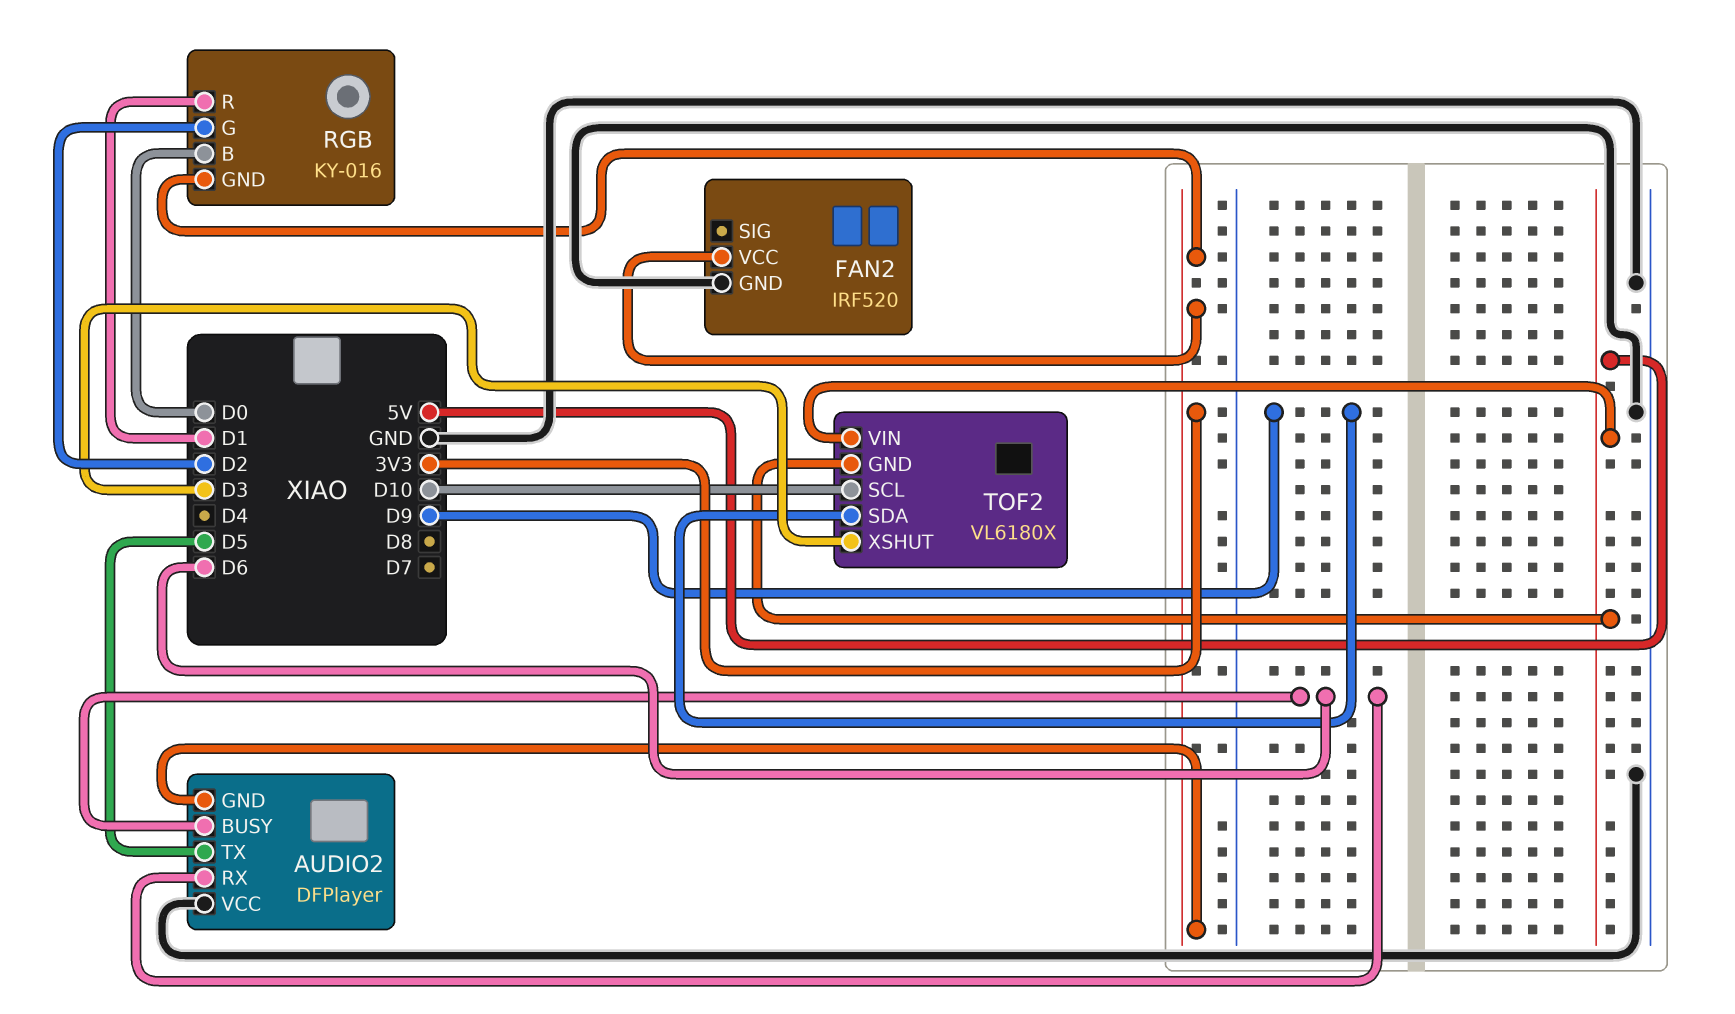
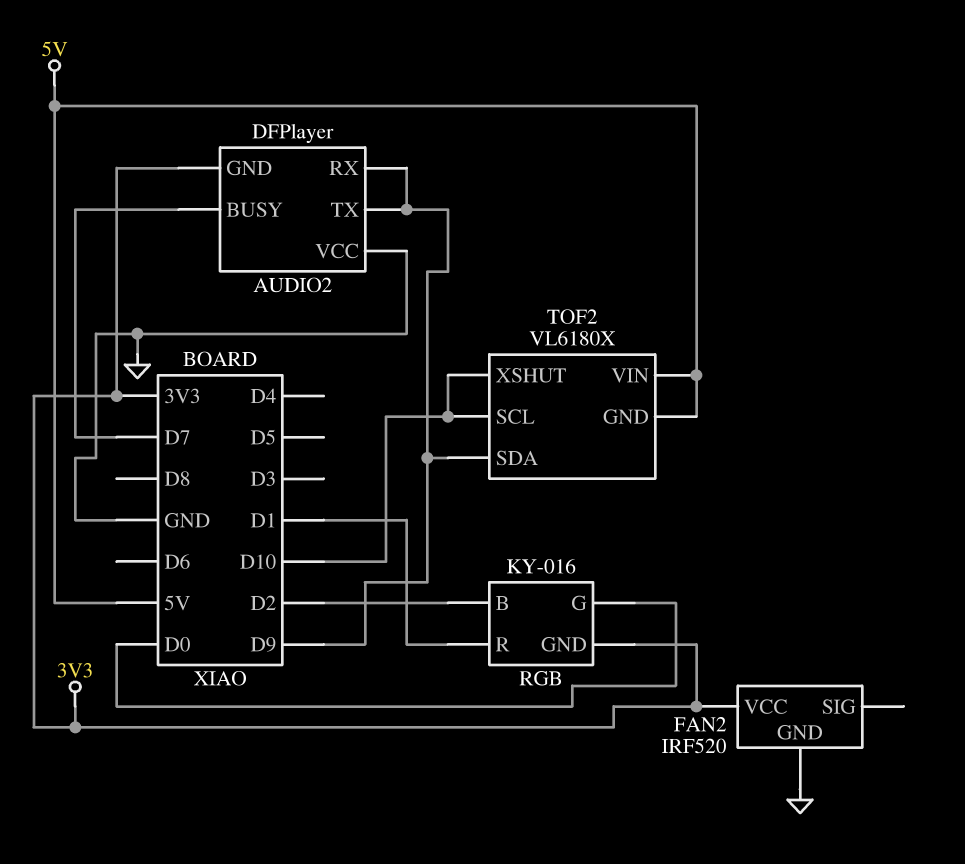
AUDIO2 pin BUSY: D6 -> D7
AUDIO2 pin RX: D6 -> D9
AUDIO2 pin TX: D5 -> D9
RGB pin B: D0 -> D2
RGB pin G: D2 -> D0
TOF2 pin XSHUT: D3 -> D10

